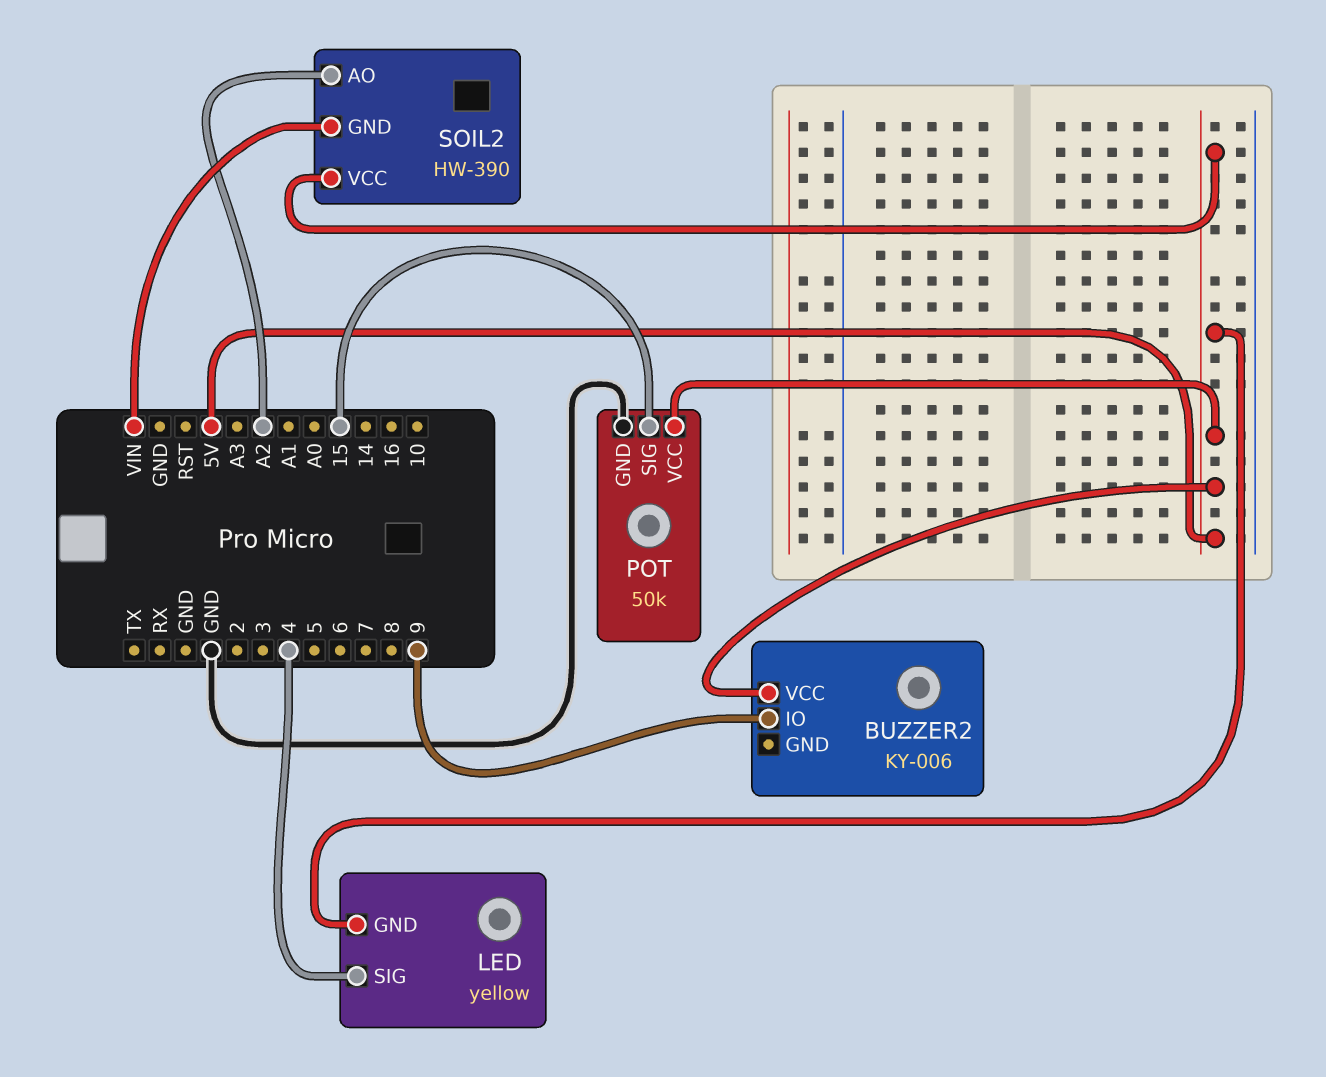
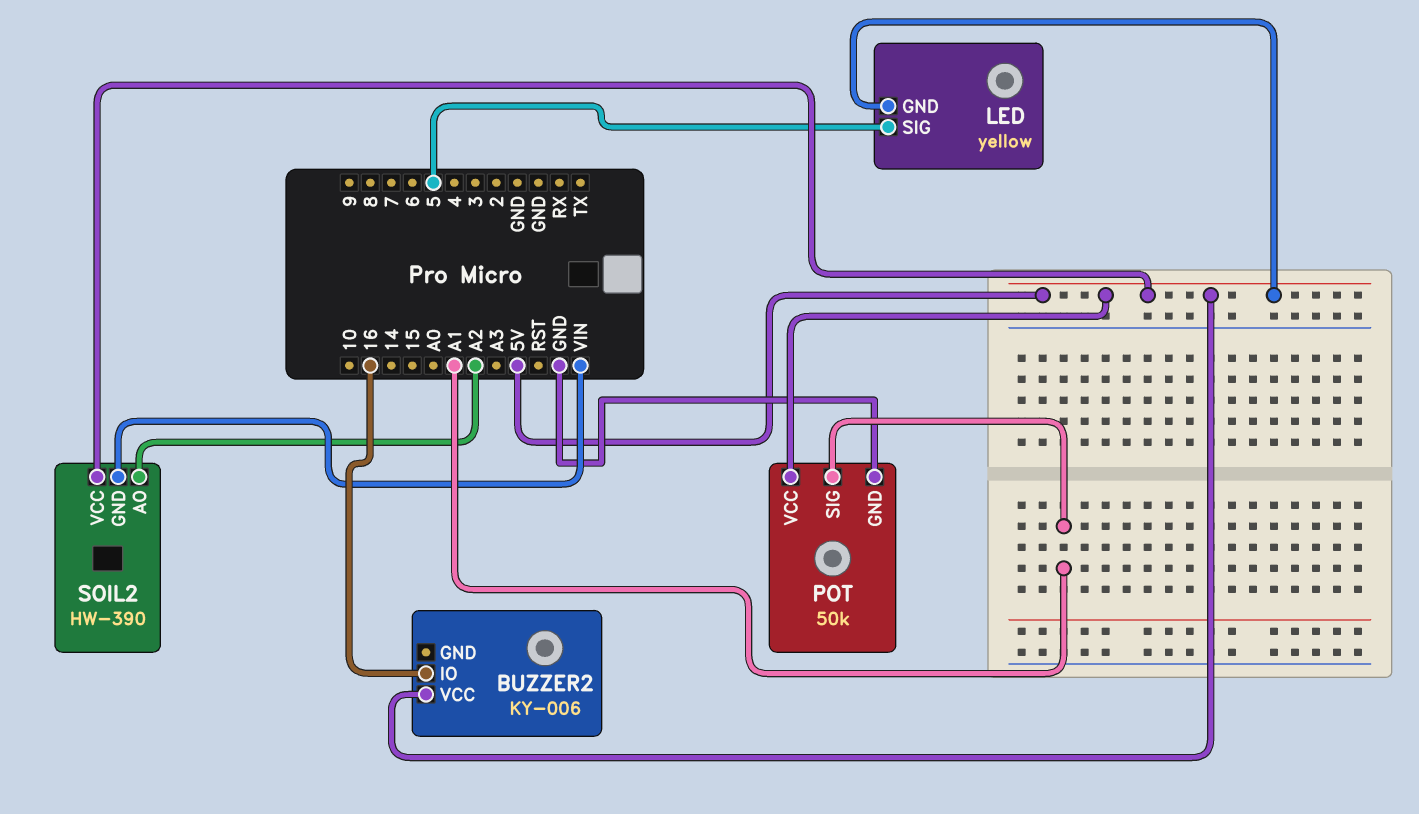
BUZZER2 pin IO: 9 -> 16
LED pin SIG: 4 -> 5
POT pin SIG: 15 -> A1

